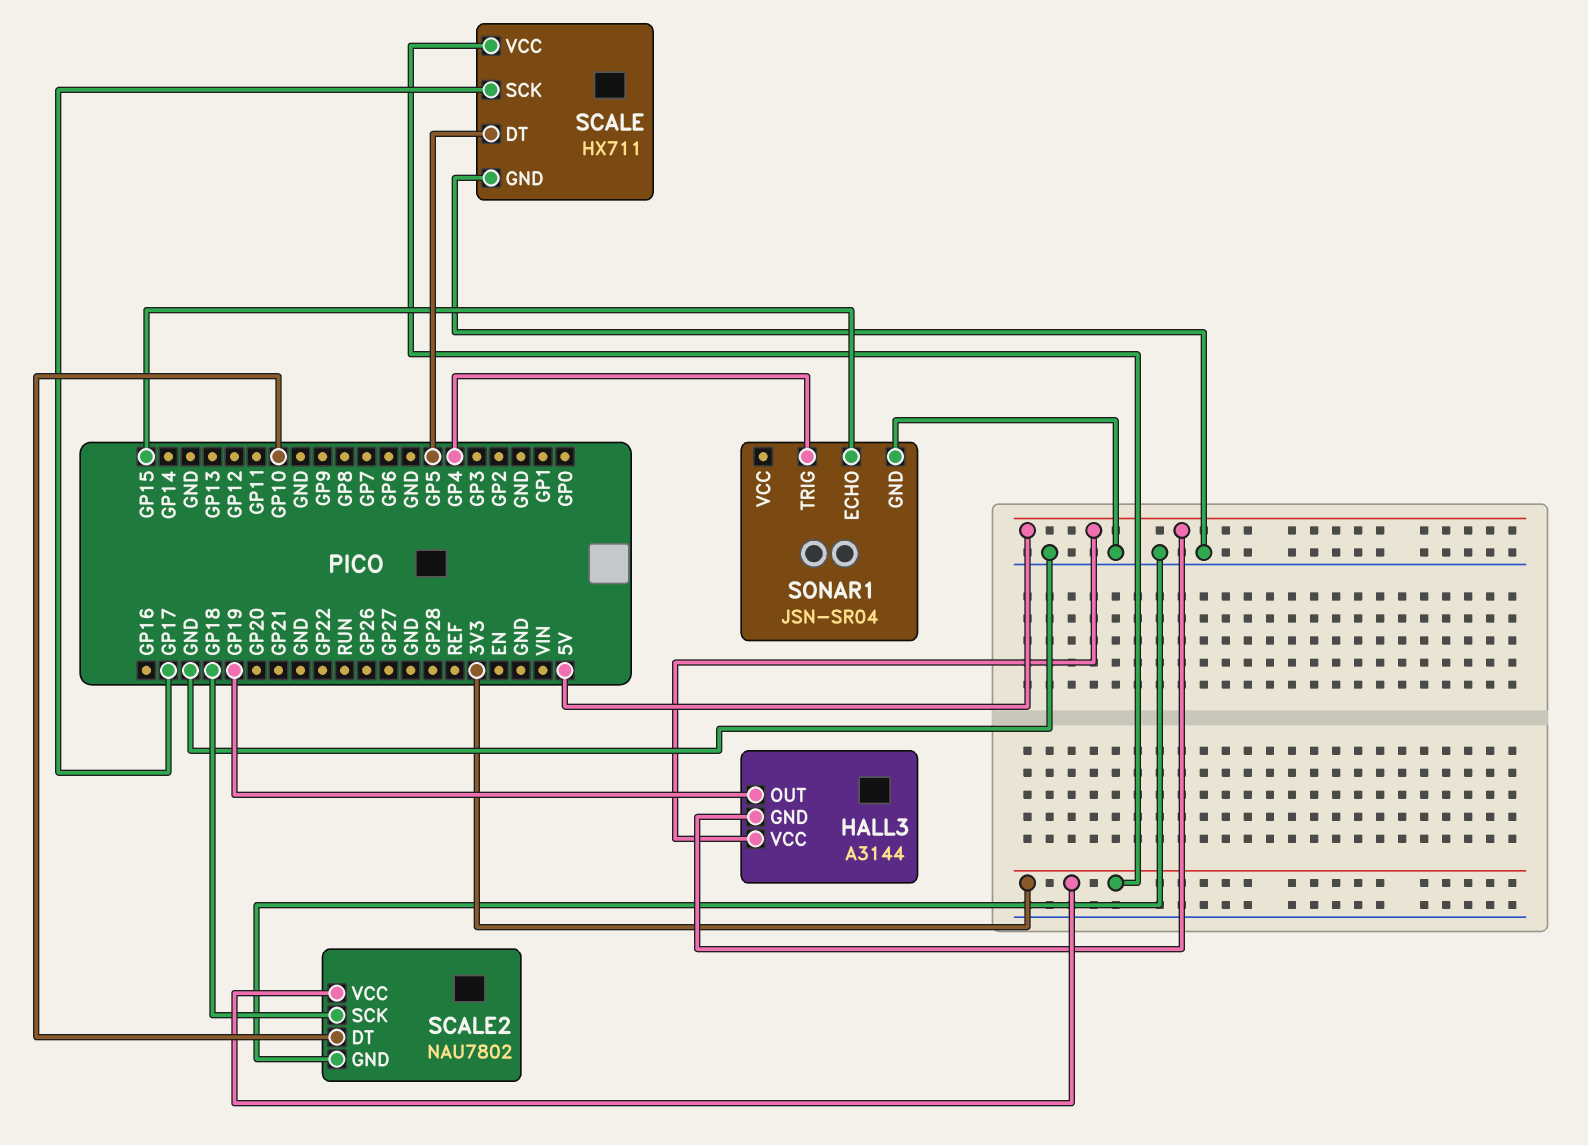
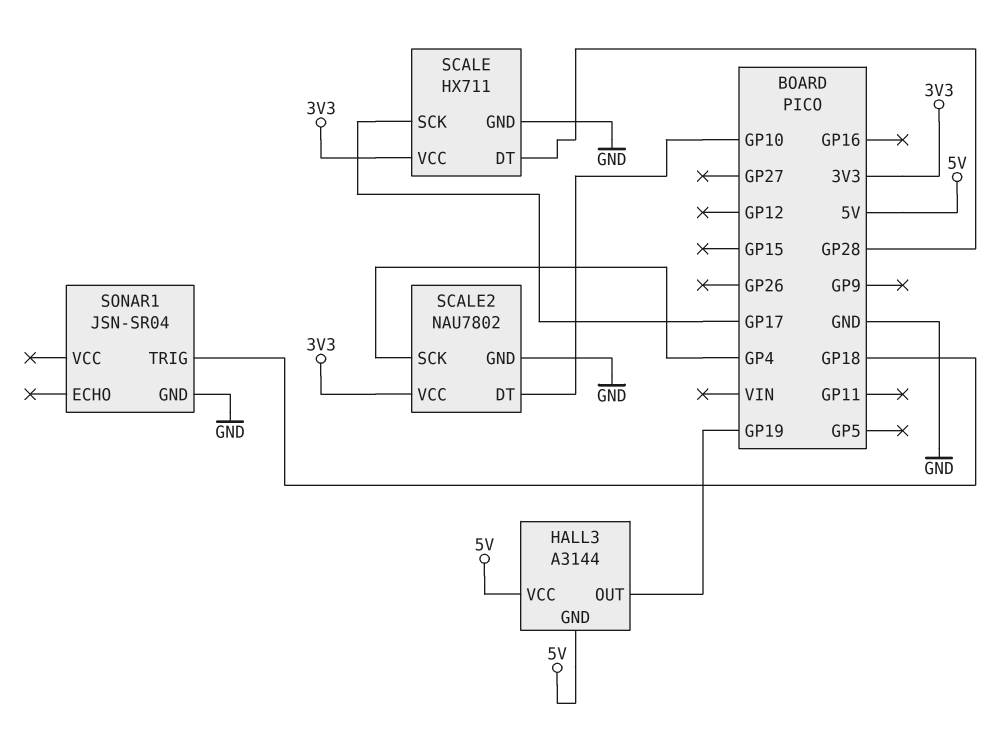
SCALE pin DT: GP5 -> GP28
SCALE2 pin SCK: GP18 -> GP4
SONAR1 pin ECHO: GP15 -> none
SONAR1 pin TRIG: GP4 -> GP18

